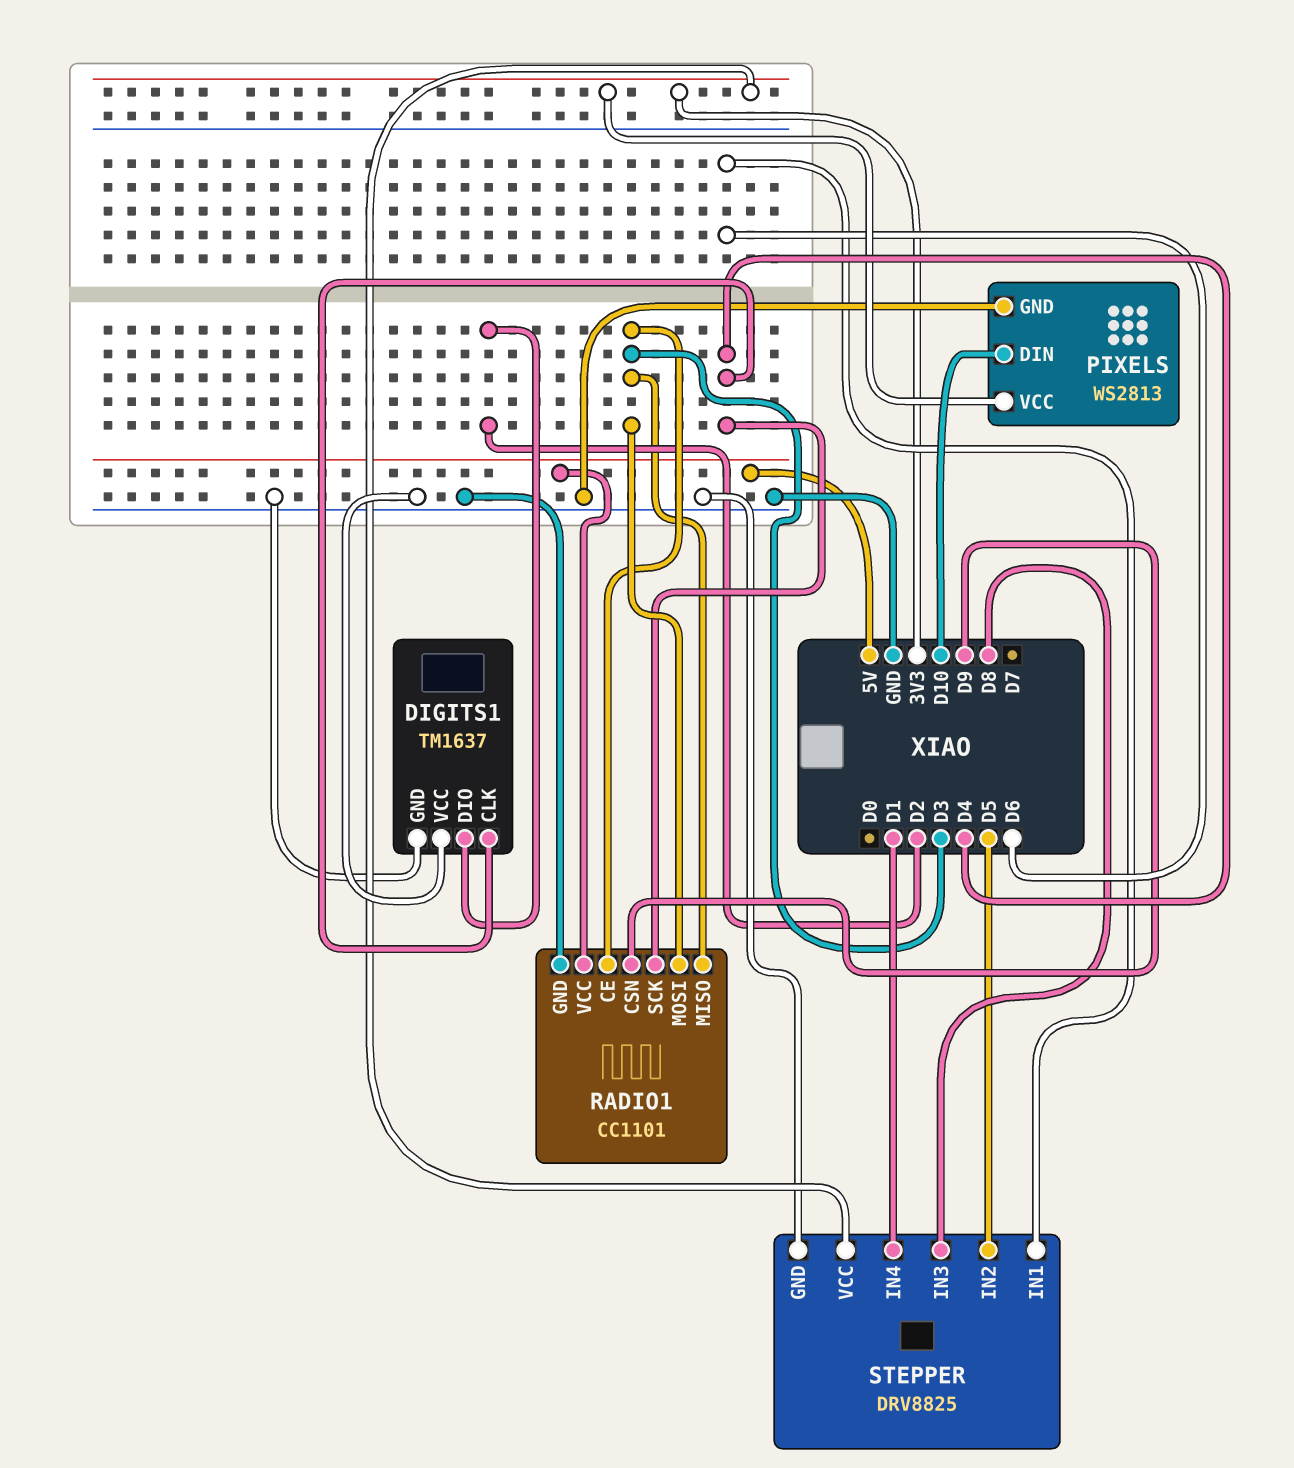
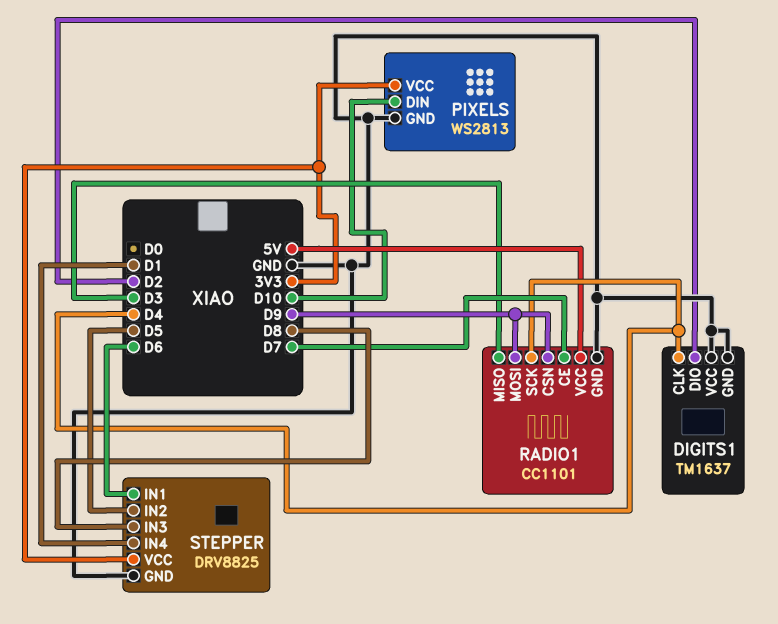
RADIO1 pin CE: D3 -> D7
RADIO1 pin MOSI: D3 -> D9

